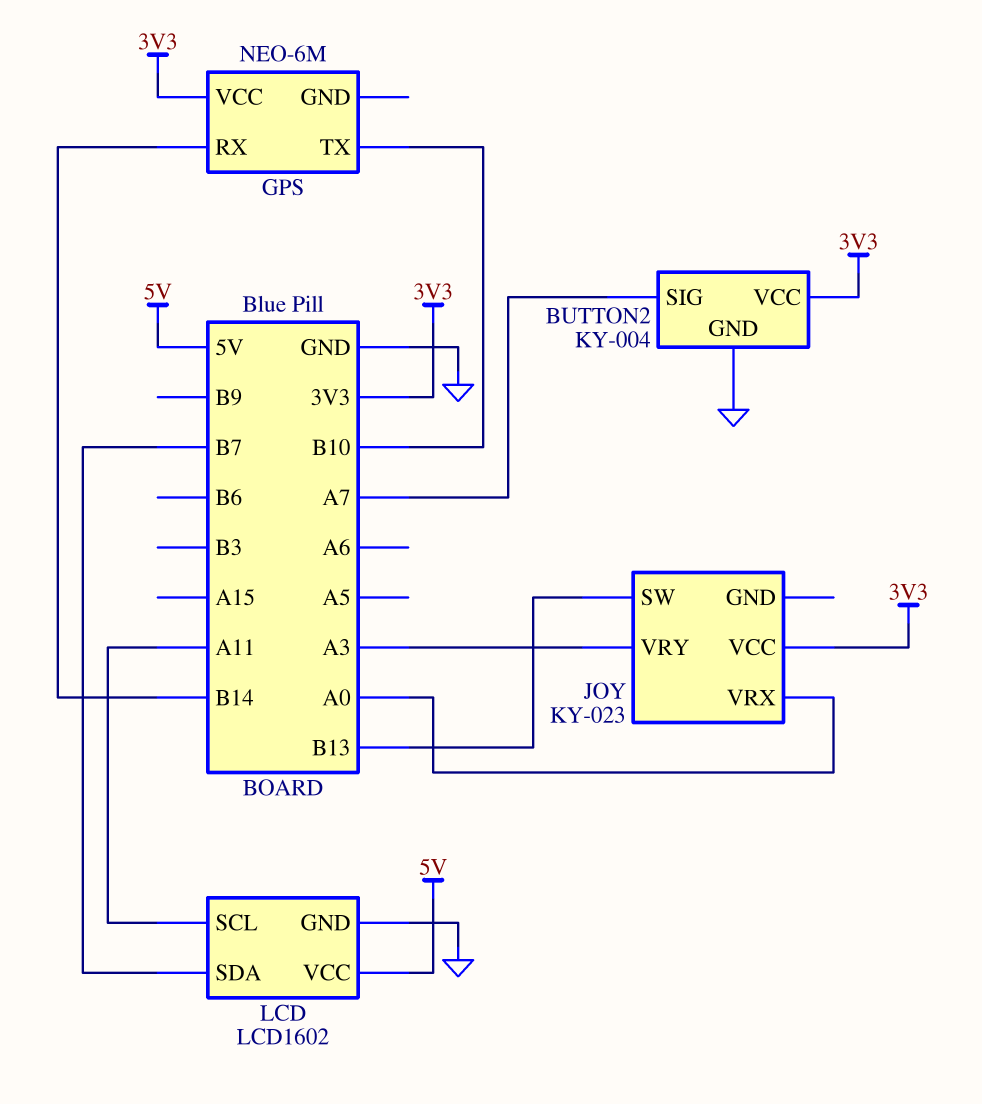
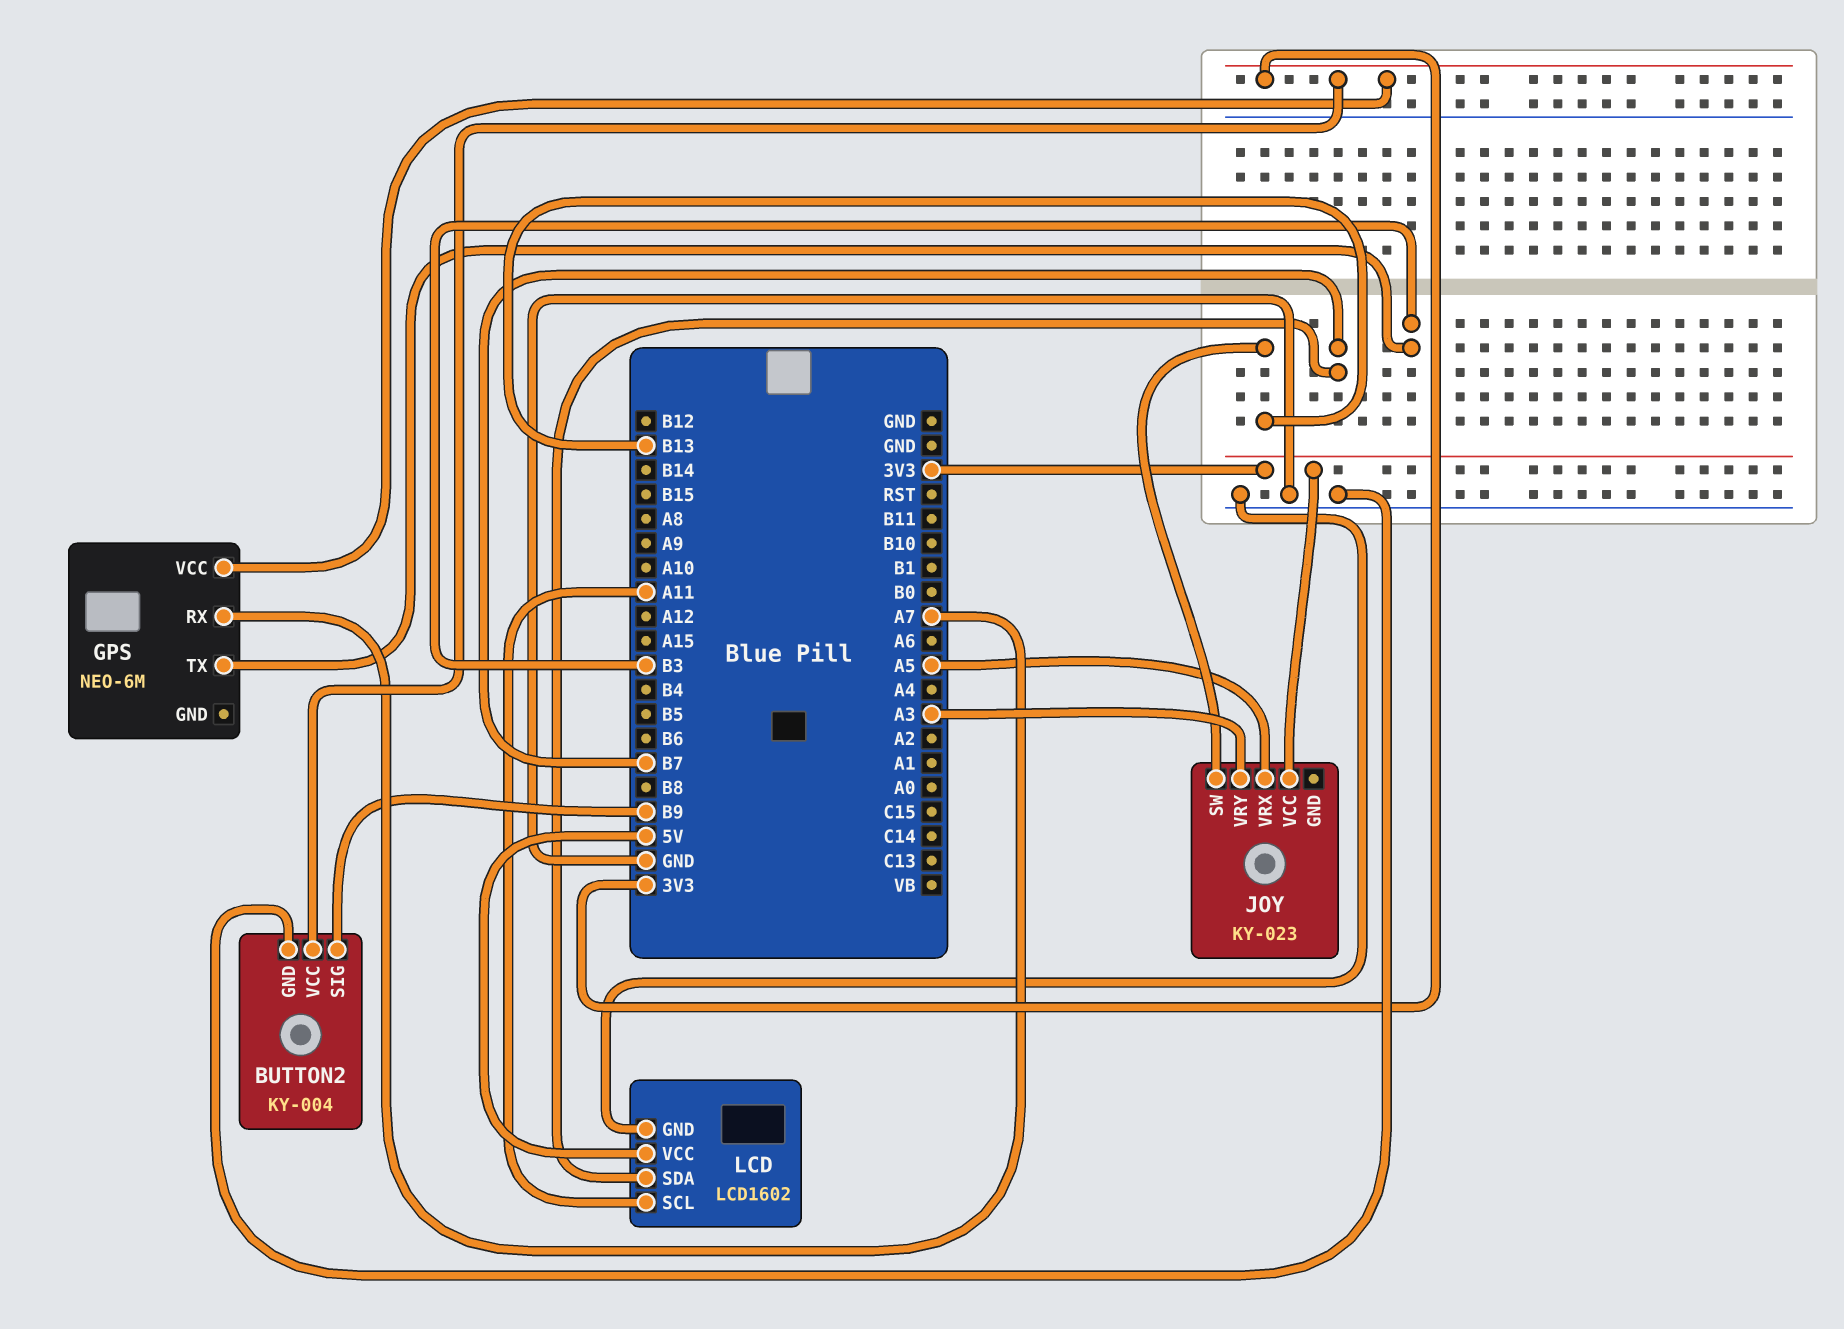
BUTTON2 pin SIG: A7 -> B9
GPS pin RX: B14 -> A7
GPS pin TX: B10 -> B3
JOY pin VRX: A0 -> A5

